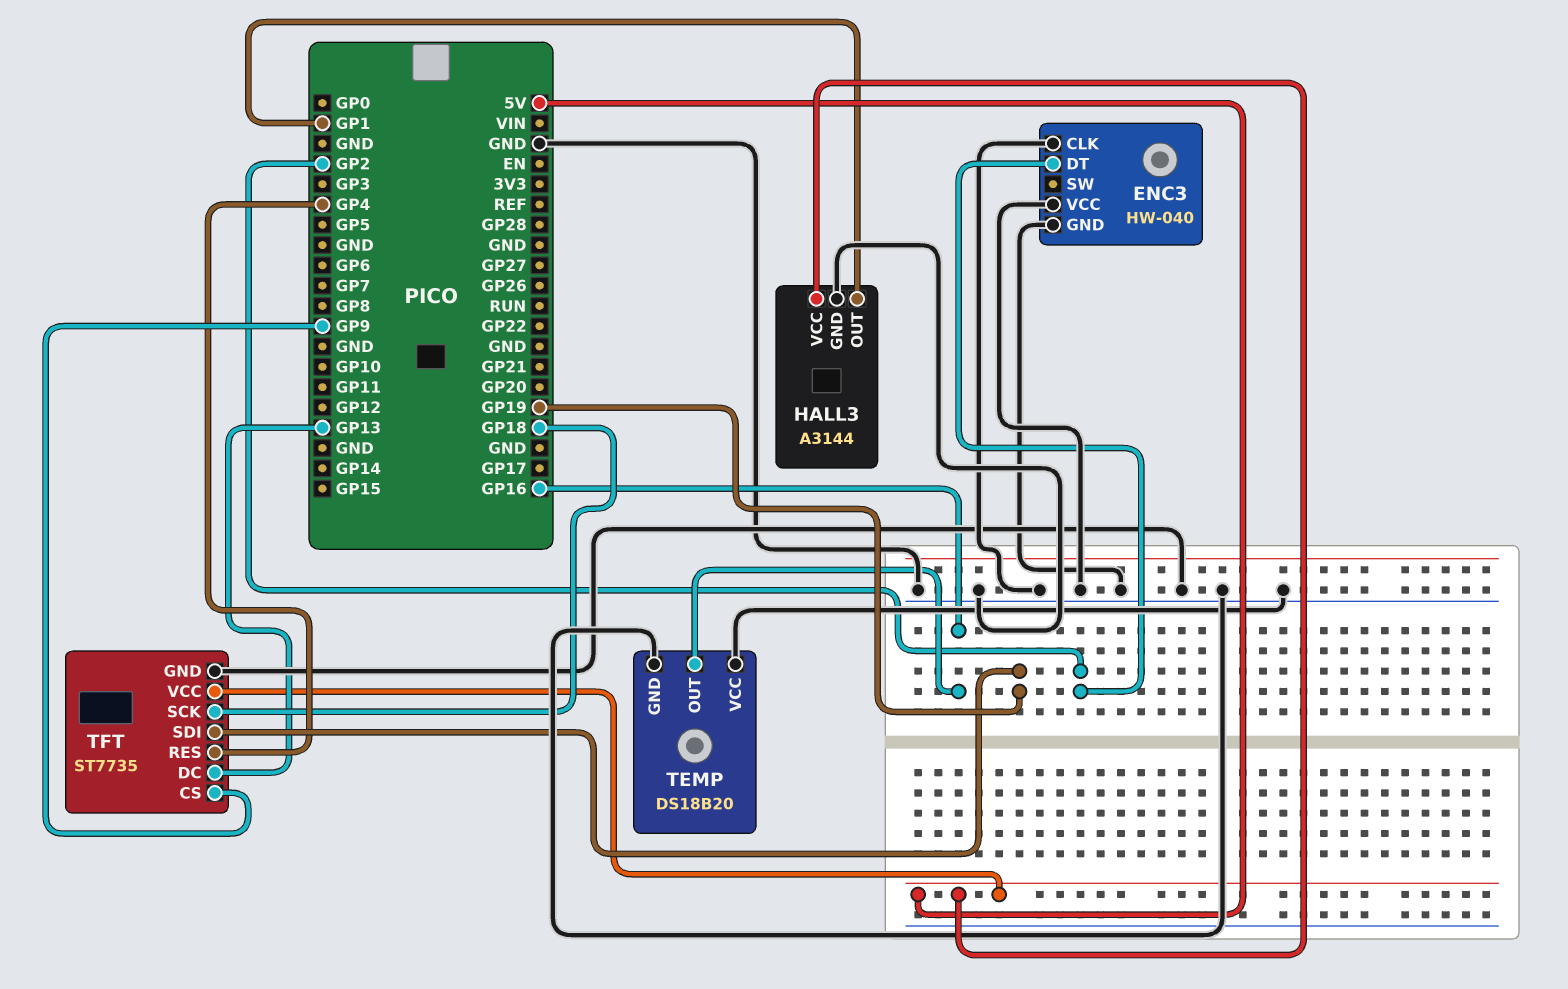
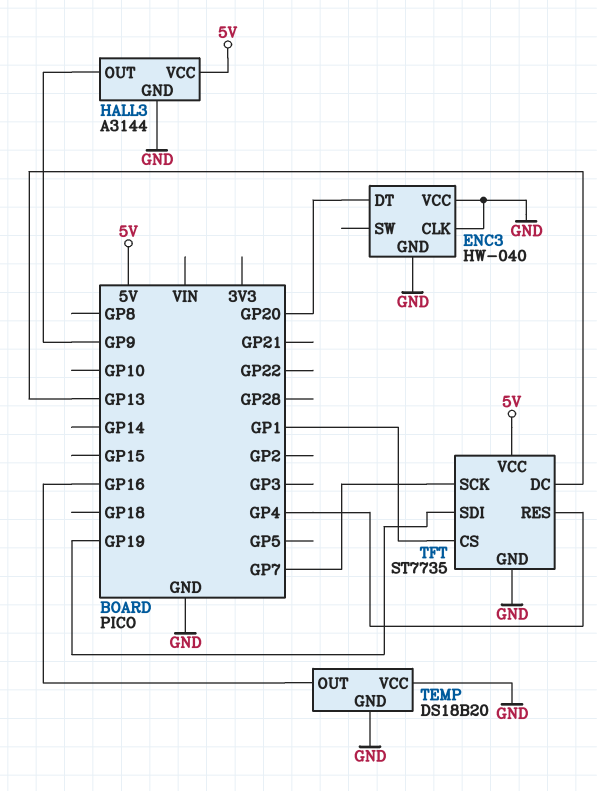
ENC3 pin DT: GP2 -> GP20
HALL3 pin OUT: GP1 -> GP9
TFT pin CS: GP9 -> GP1
TFT pin SCK: GP18 -> GP7

